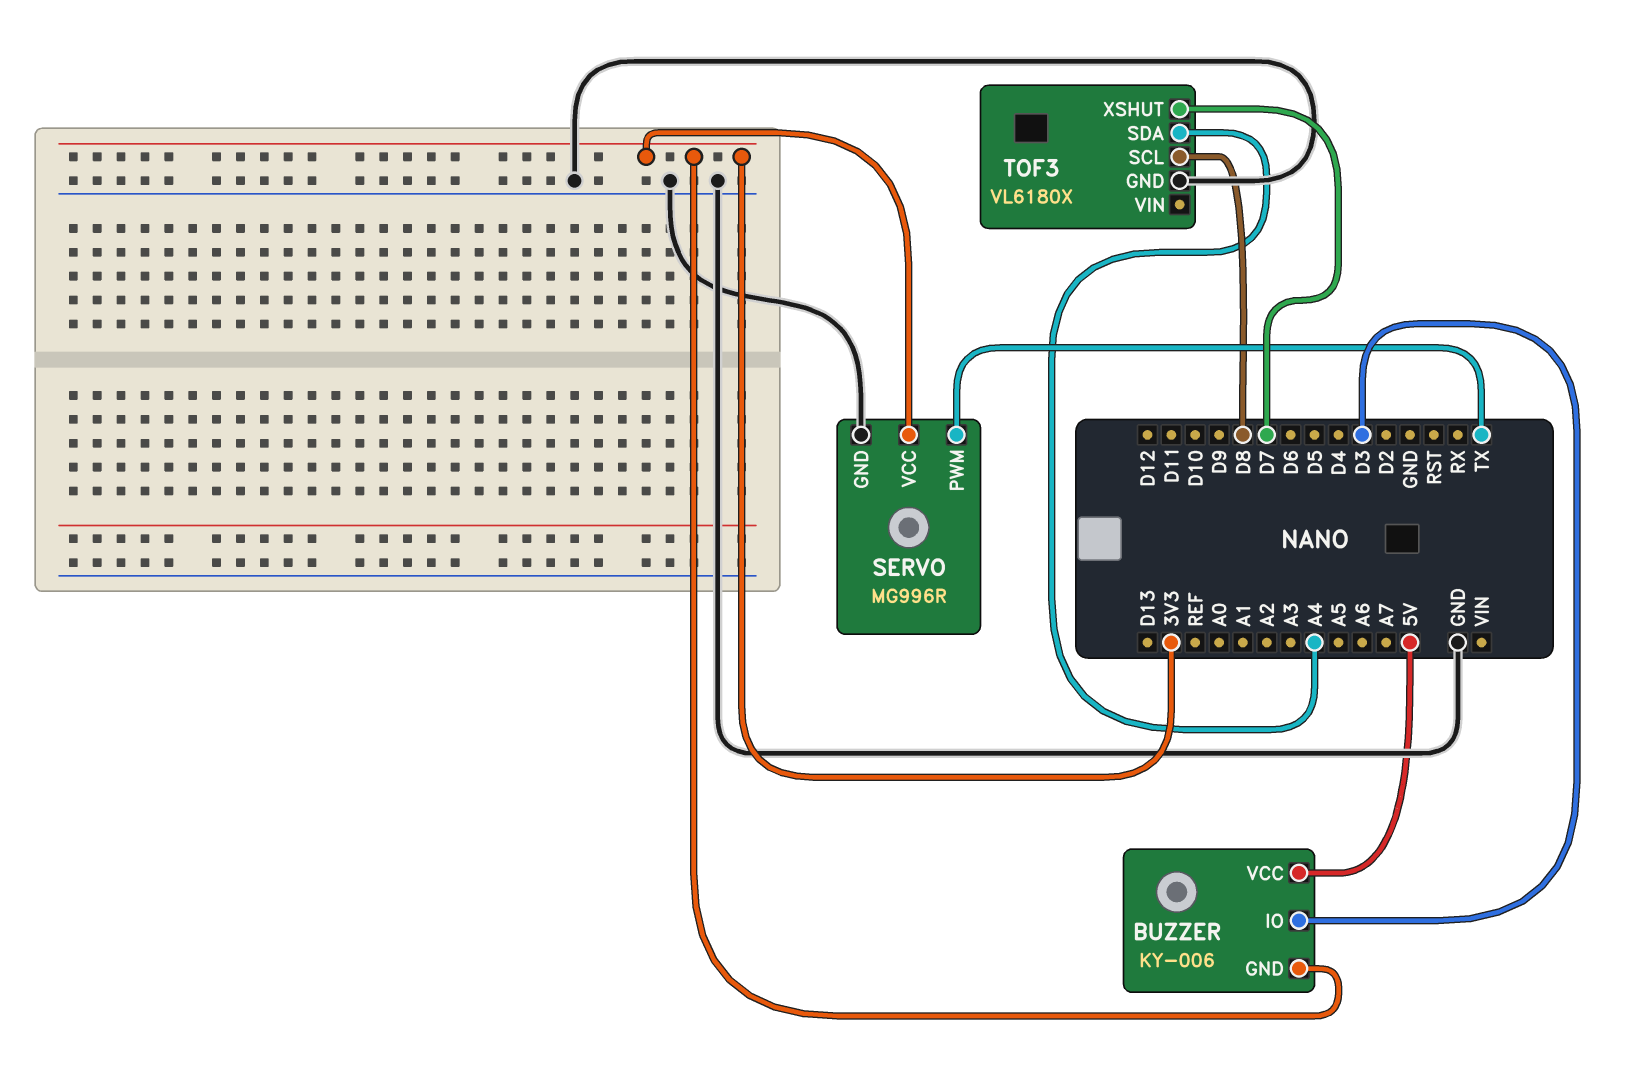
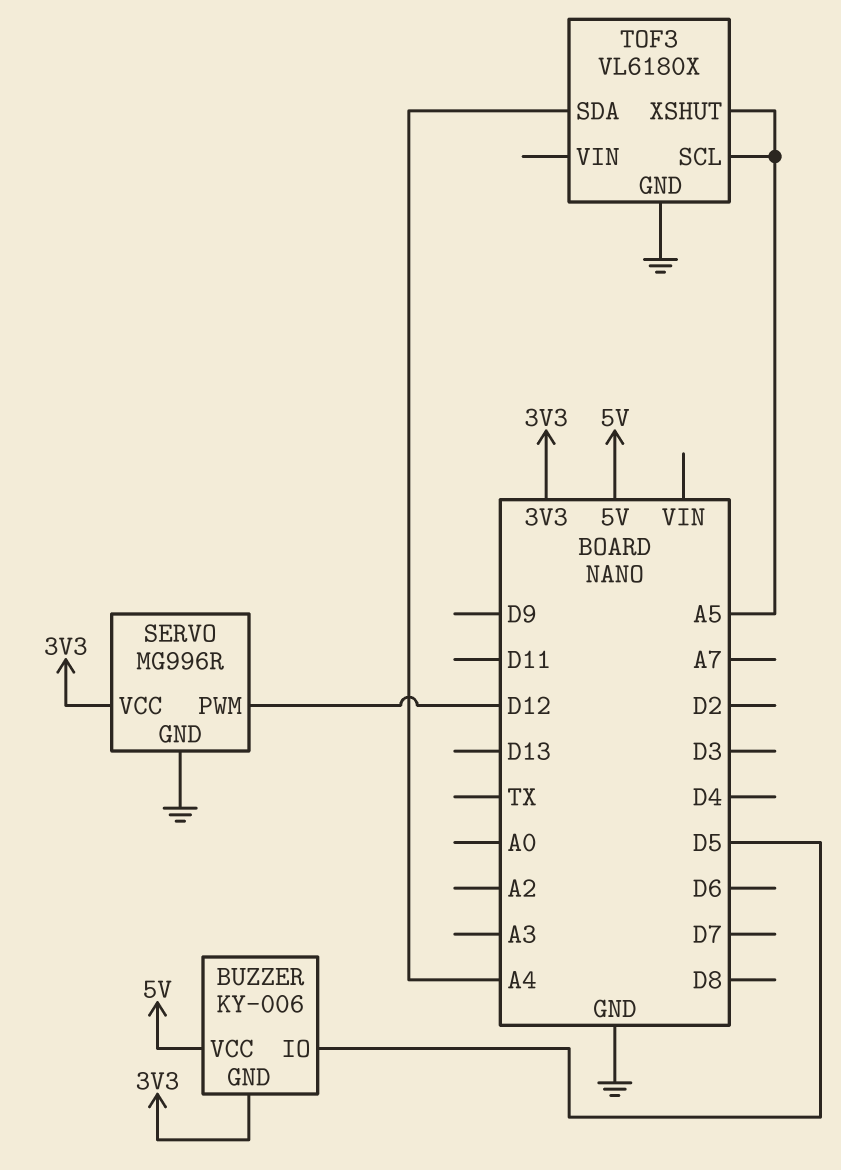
BUZZER pin IO: D3 -> D5
SERVO pin PWM: TX -> D12
TOF3 pin SCL: D8 -> A5
TOF3 pin XSHUT: D7 -> A5

